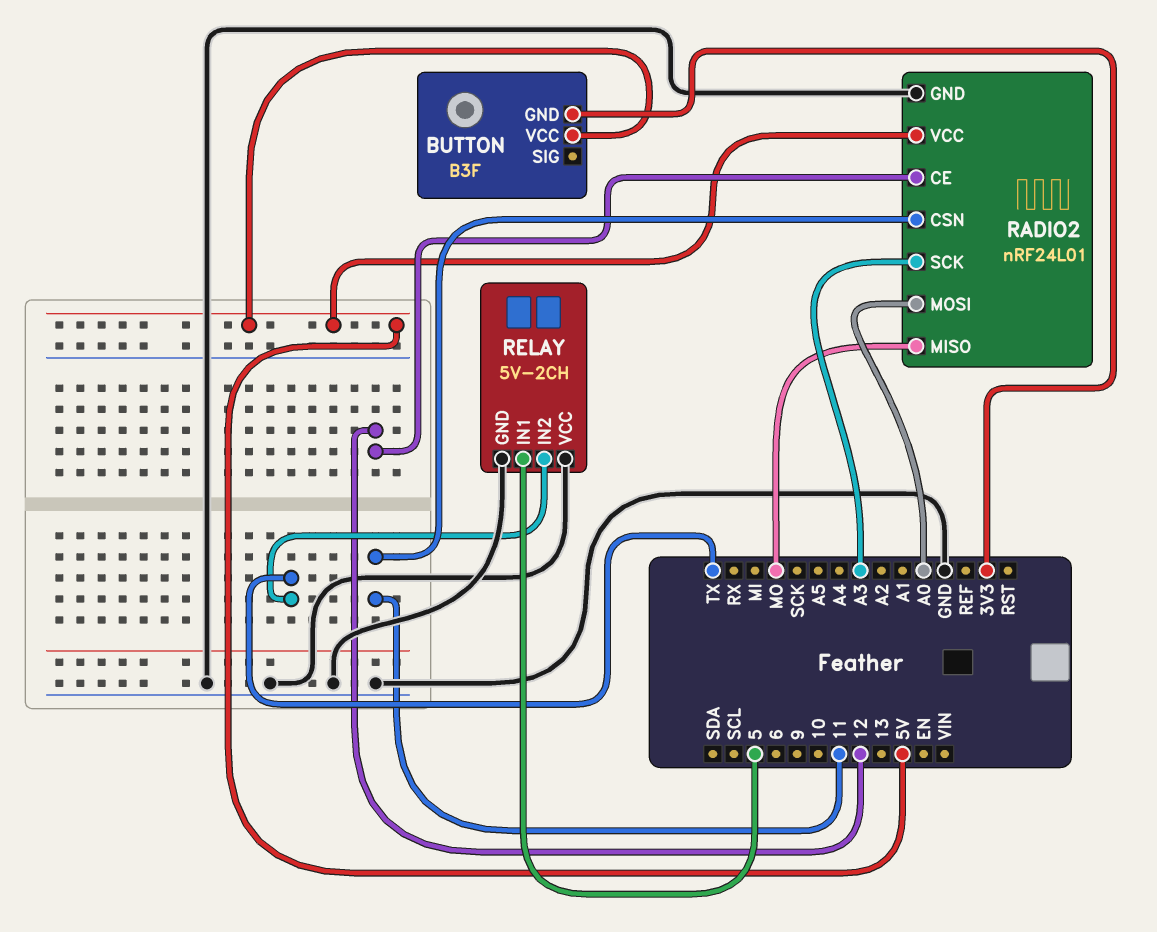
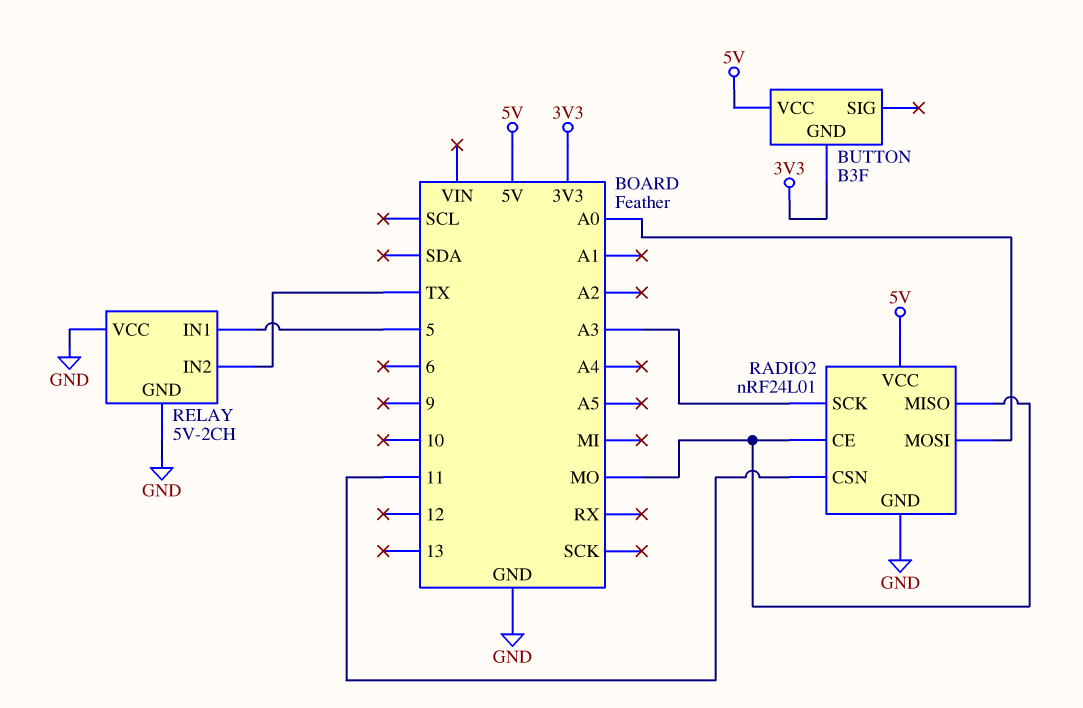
RADIO2 pin CE: 12 -> MO

